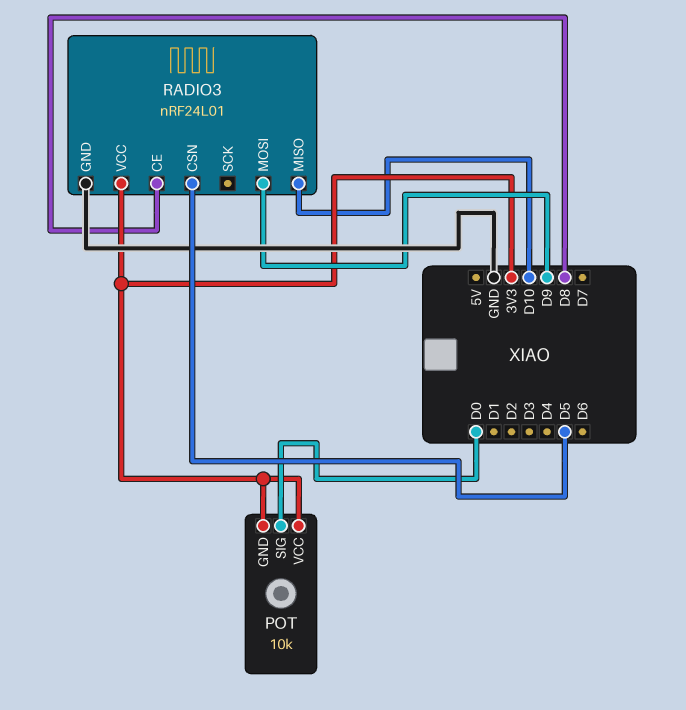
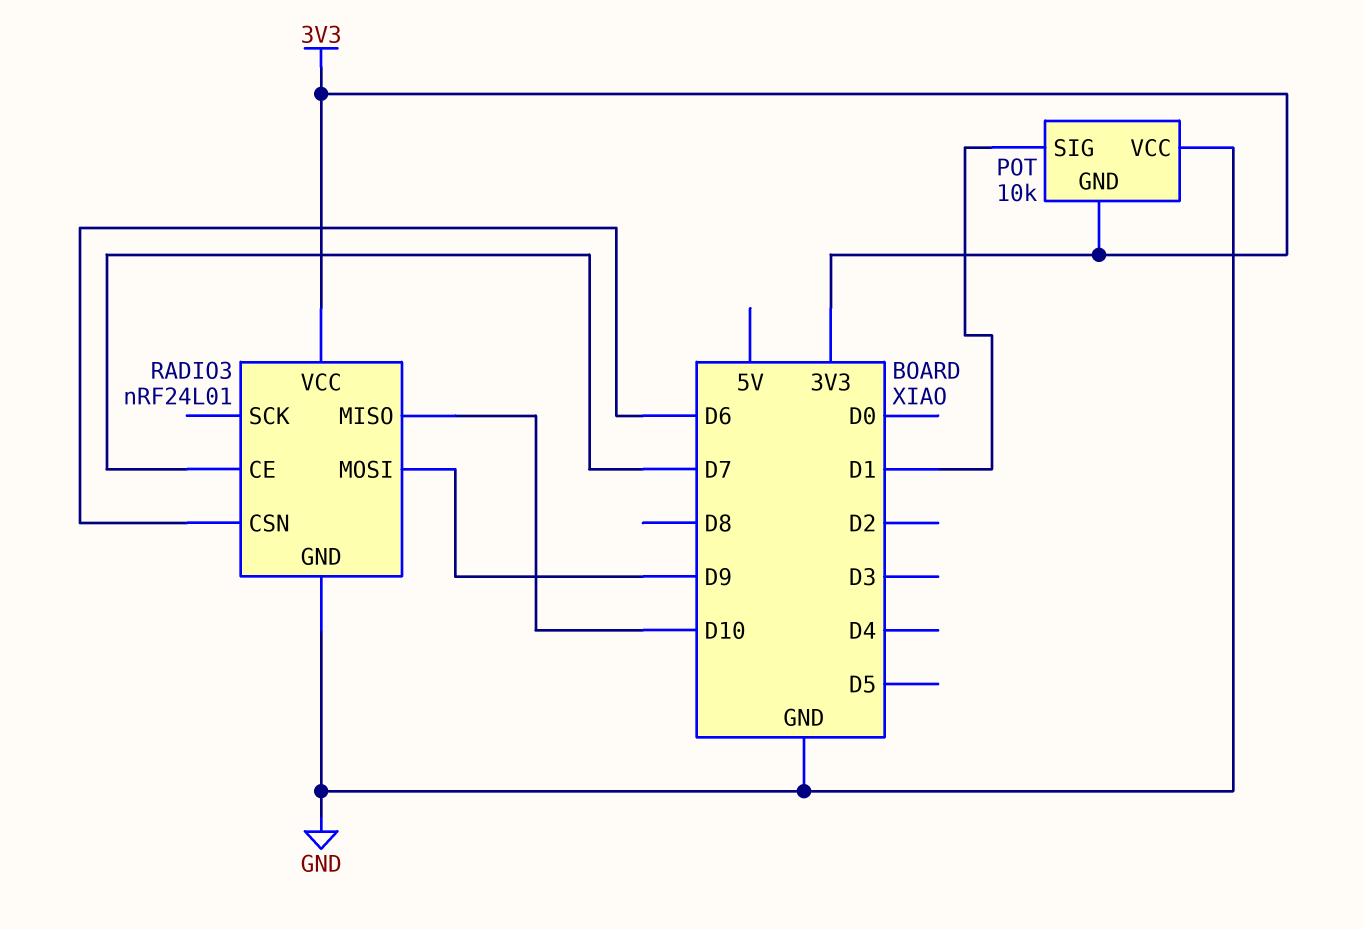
POT pin SIG: D0 -> D1
POT pin VCC: 3V3 -> GND
RADIO3 pin CE: D8 -> D7
RADIO3 pin CSN: D5 -> D6

